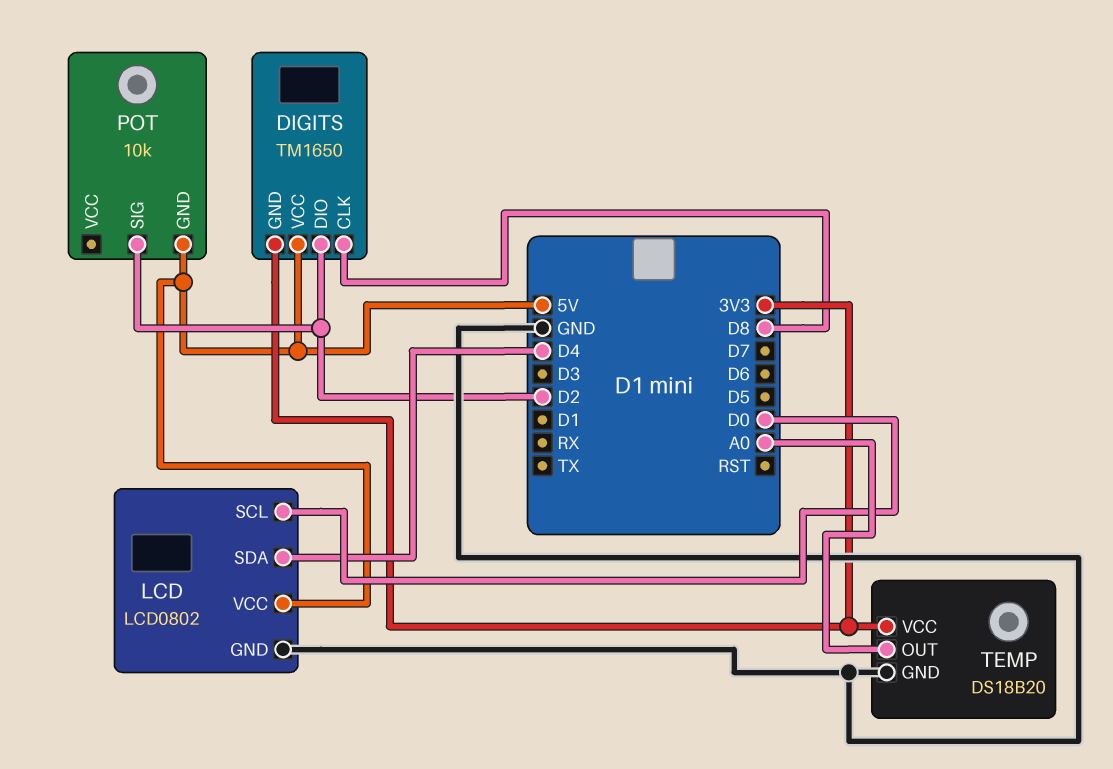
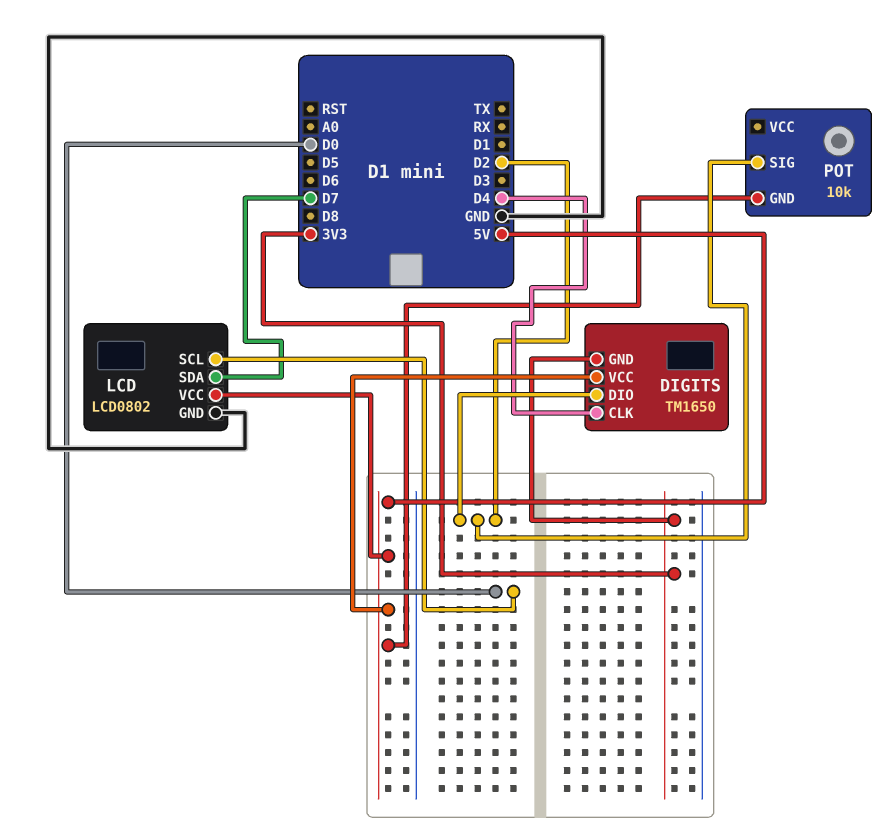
DIGITS pin CLK: D8 -> D4
LCD pin SDA: D4 -> D7
TEMP: DS18B20 -> none
TEMP pin GND: GND -> none
TEMP pin OUT: A0 -> none
TEMP pin VCC: 3V3 -> none

